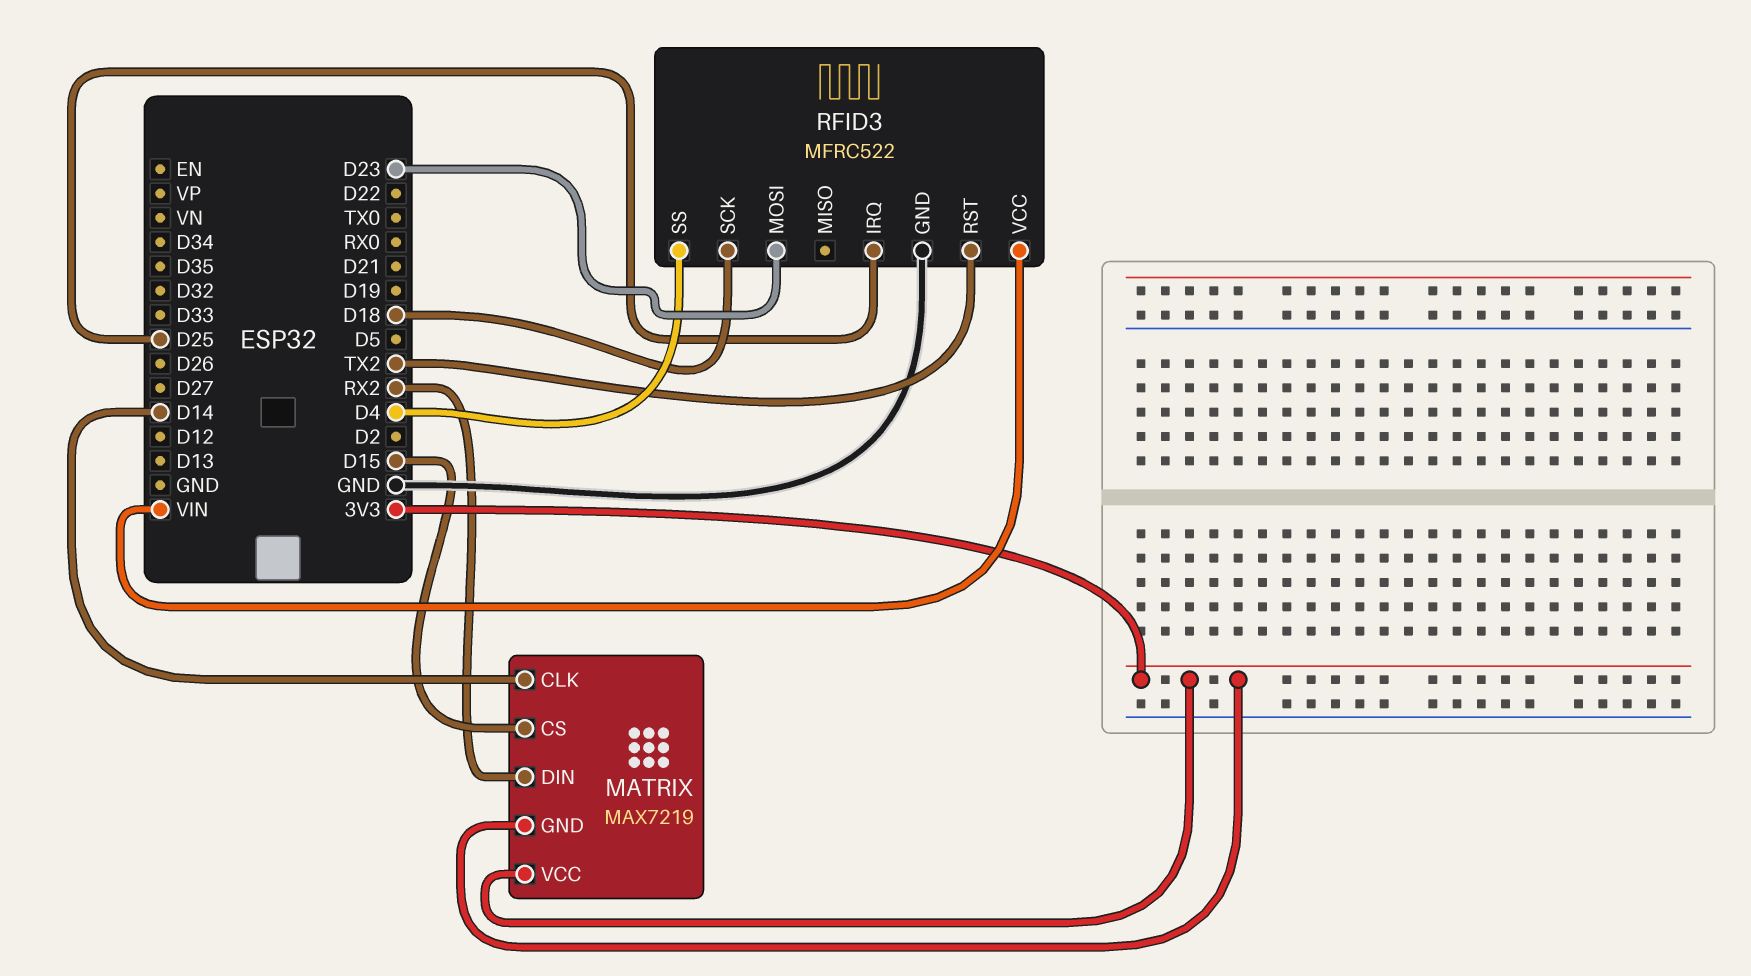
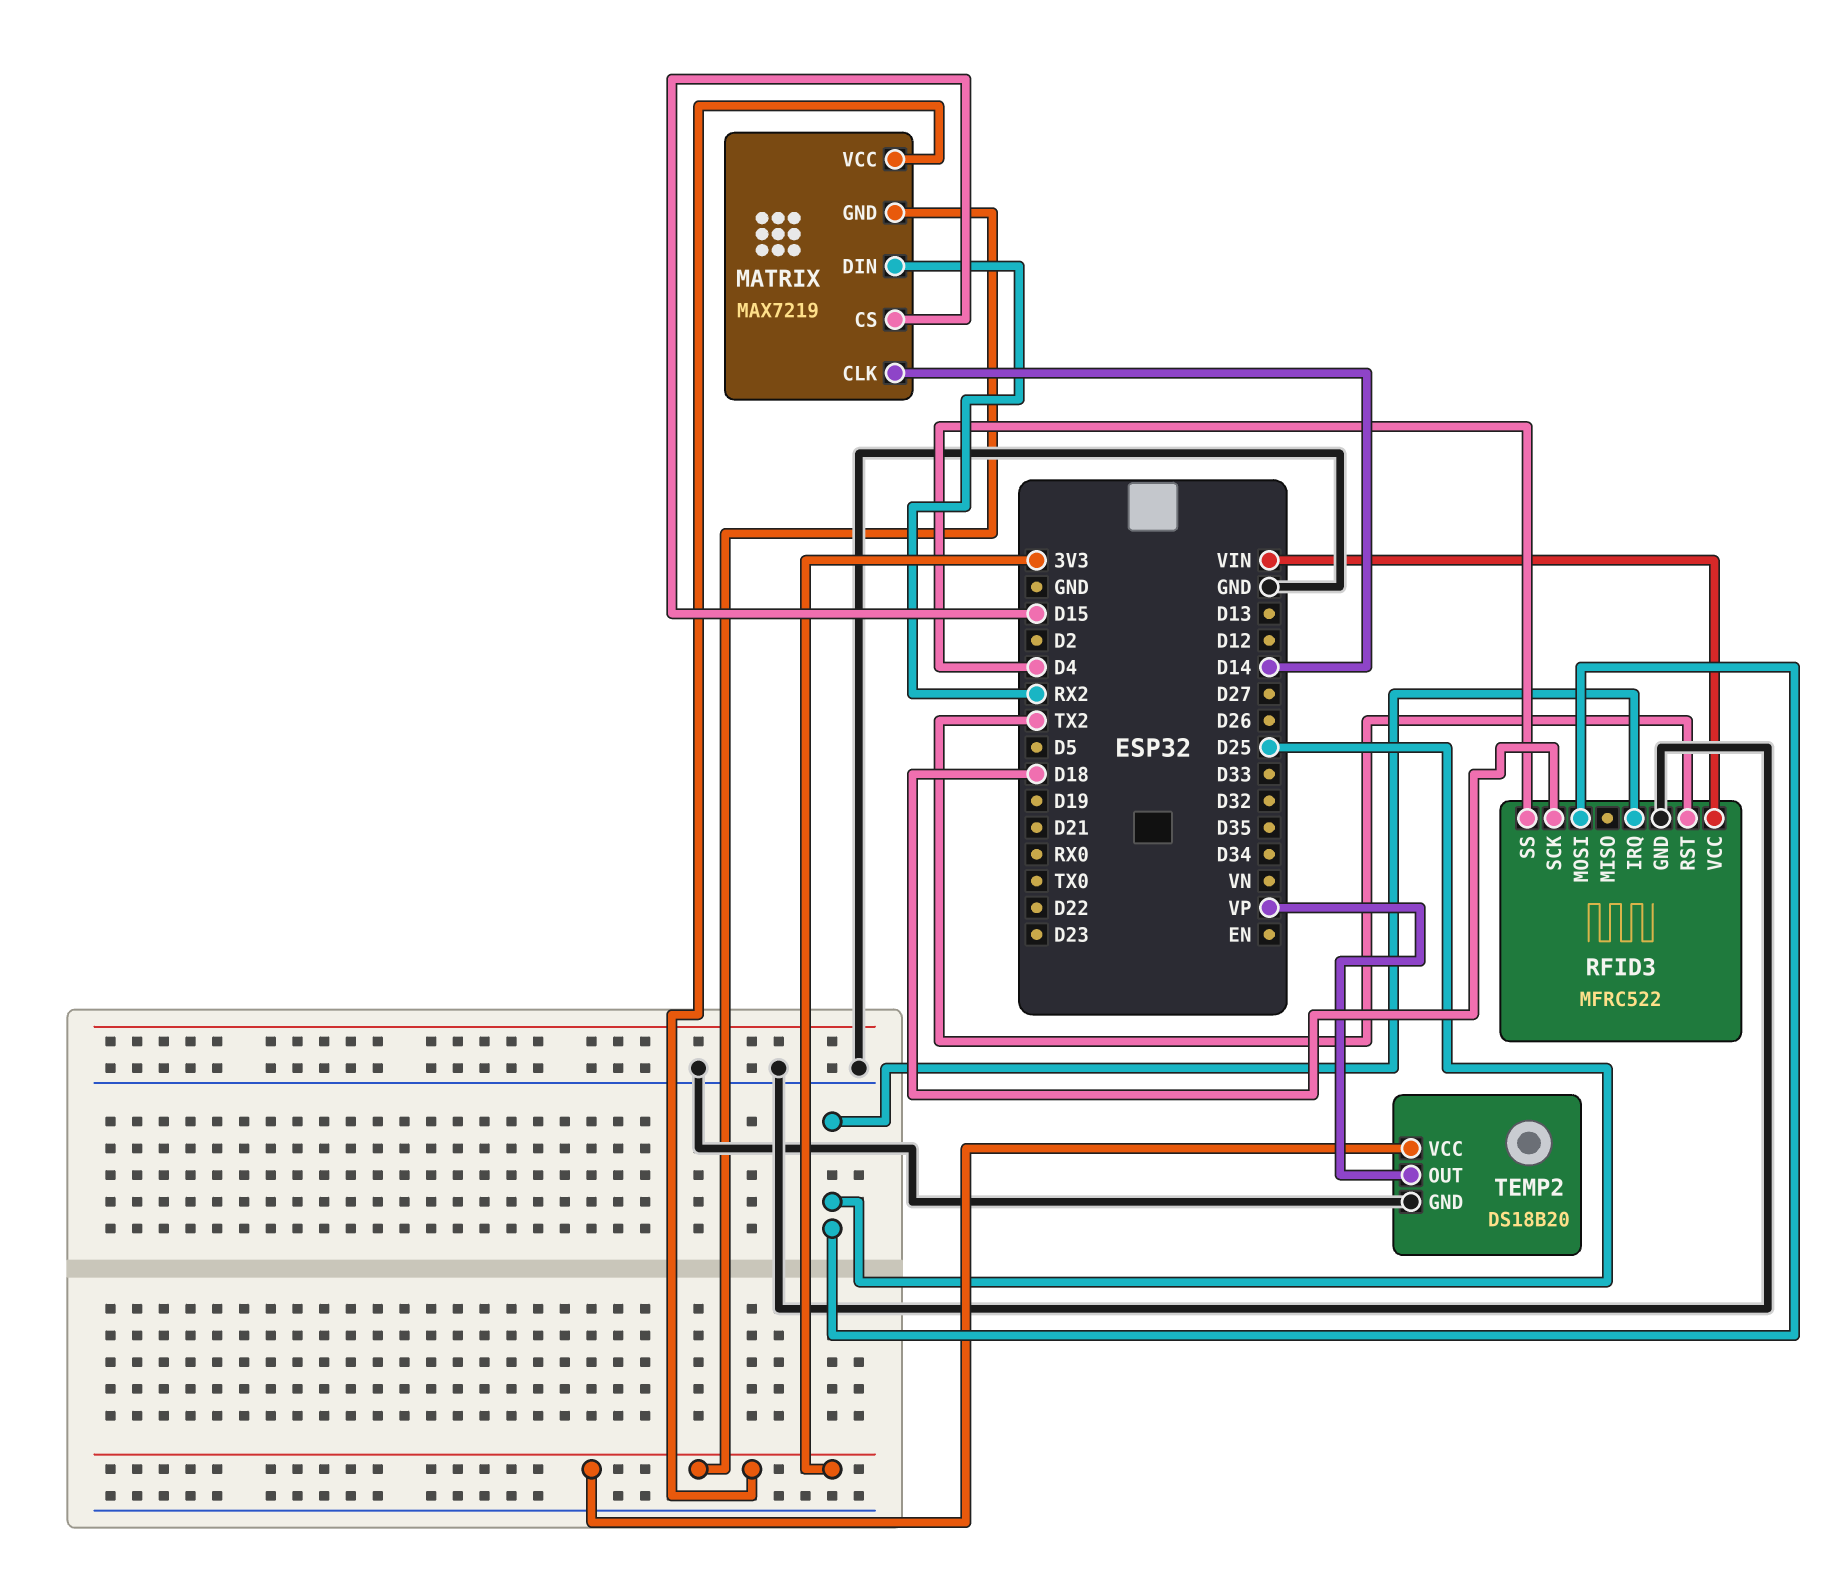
RFID3 pin MOSI: D23 -> D25
TEMP2: none -> DS18B20
TEMP2 pin GND: none -> GND
TEMP2 pin OUT: none -> VP
TEMP2 pin VCC: none -> 3V3

